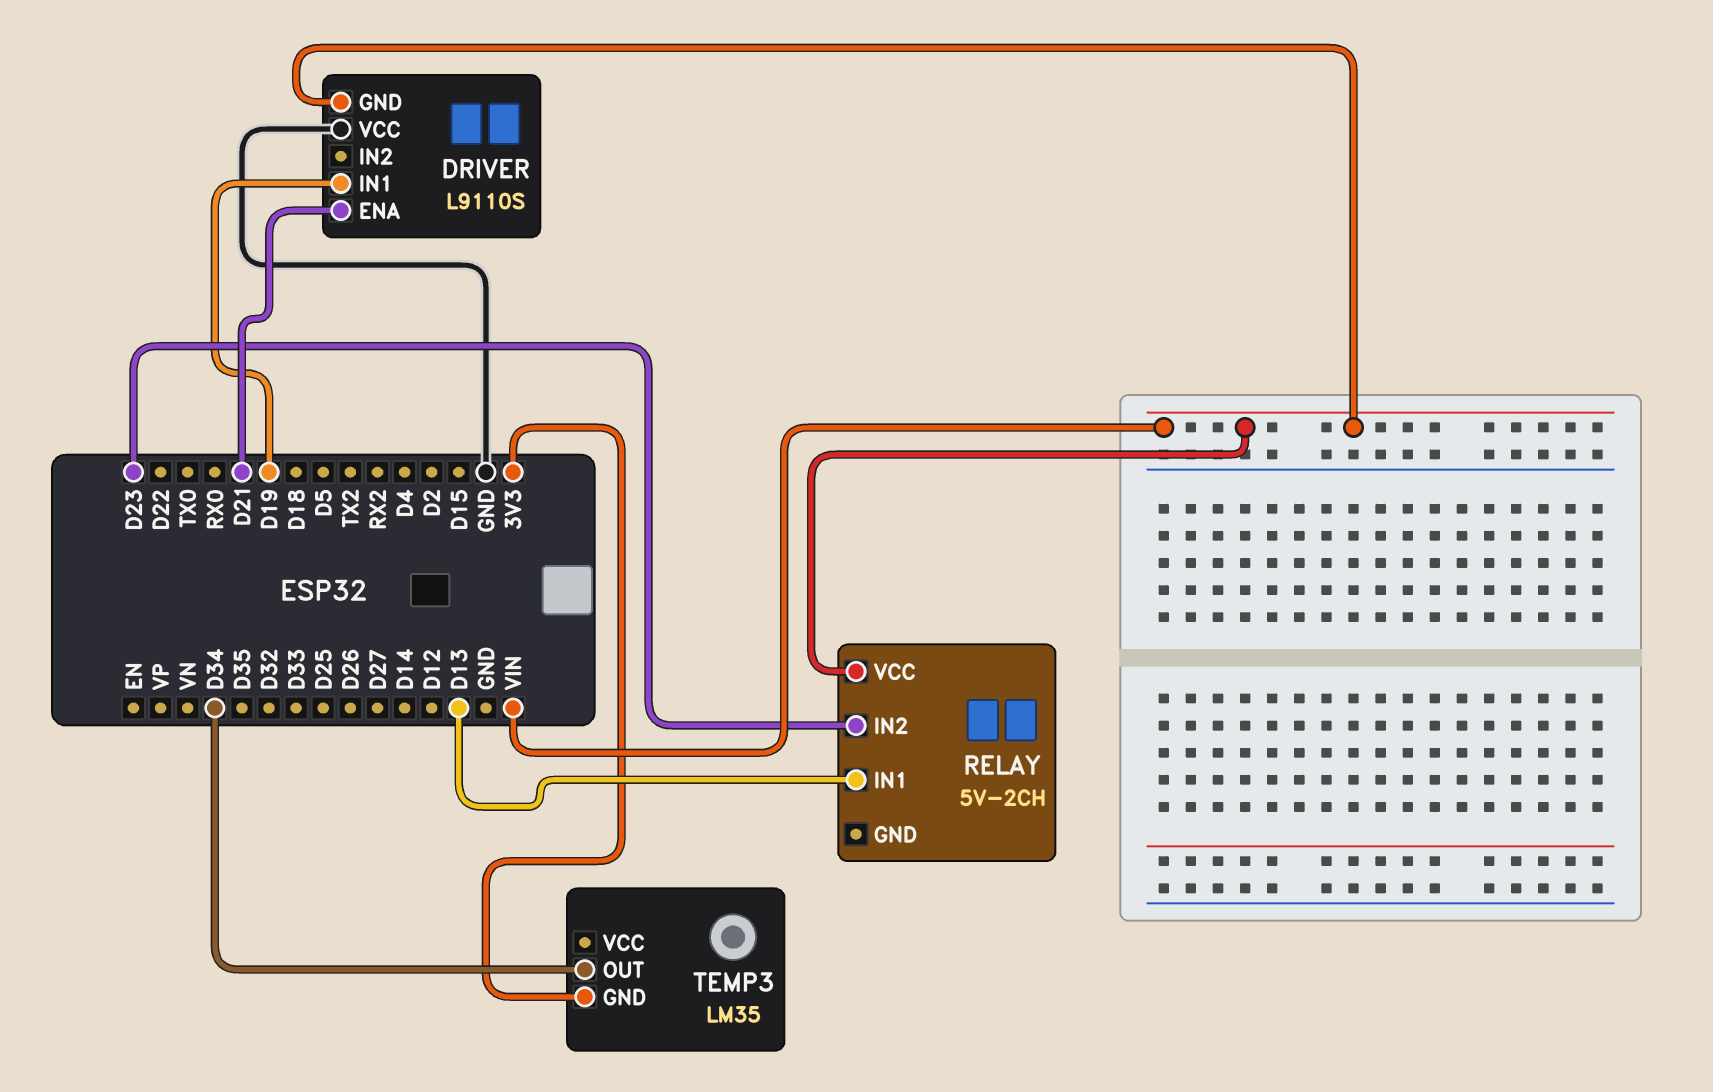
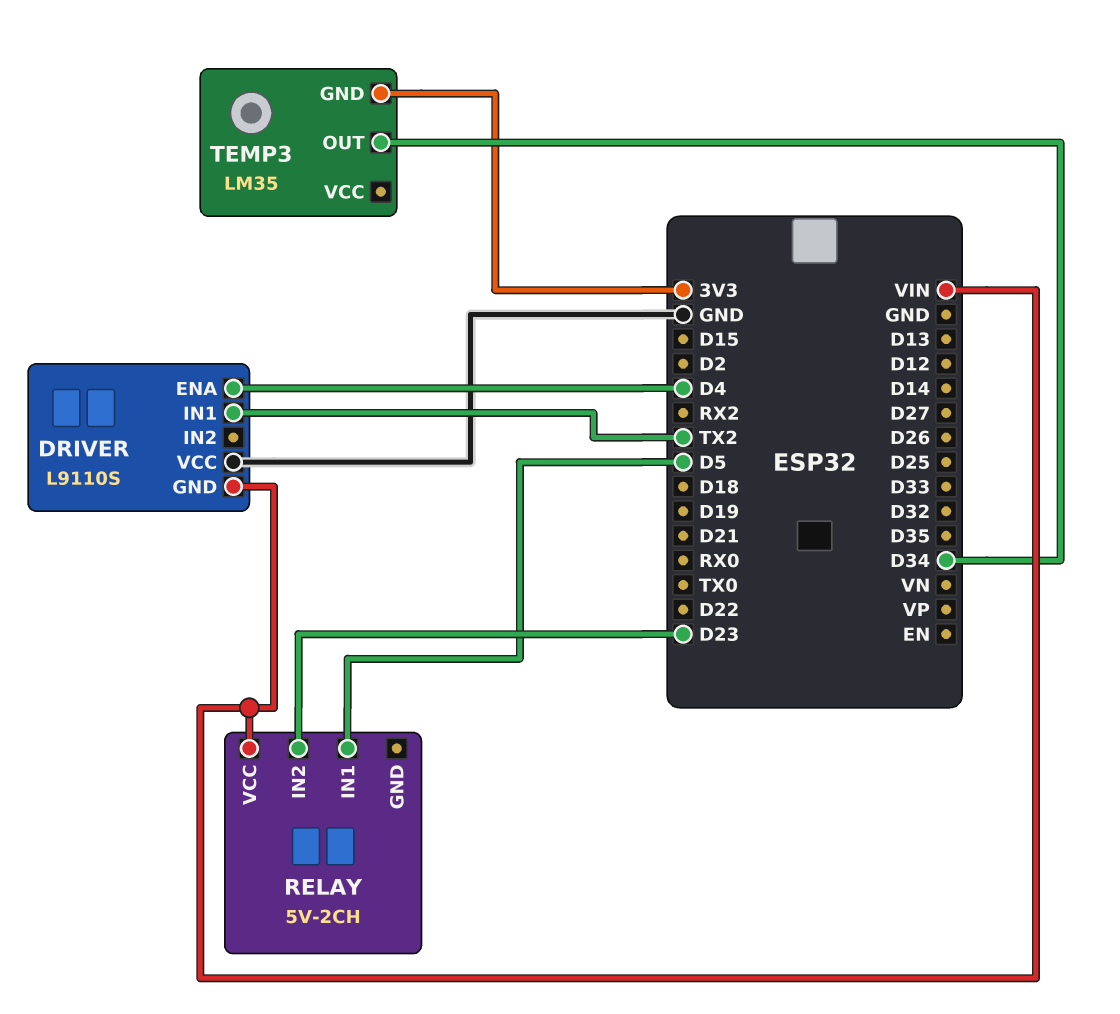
DRIVER pin ENA: D21 -> D4
DRIVER pin IN1: D19 -> TX2
RELAY pin IN1: D13 -> D5

